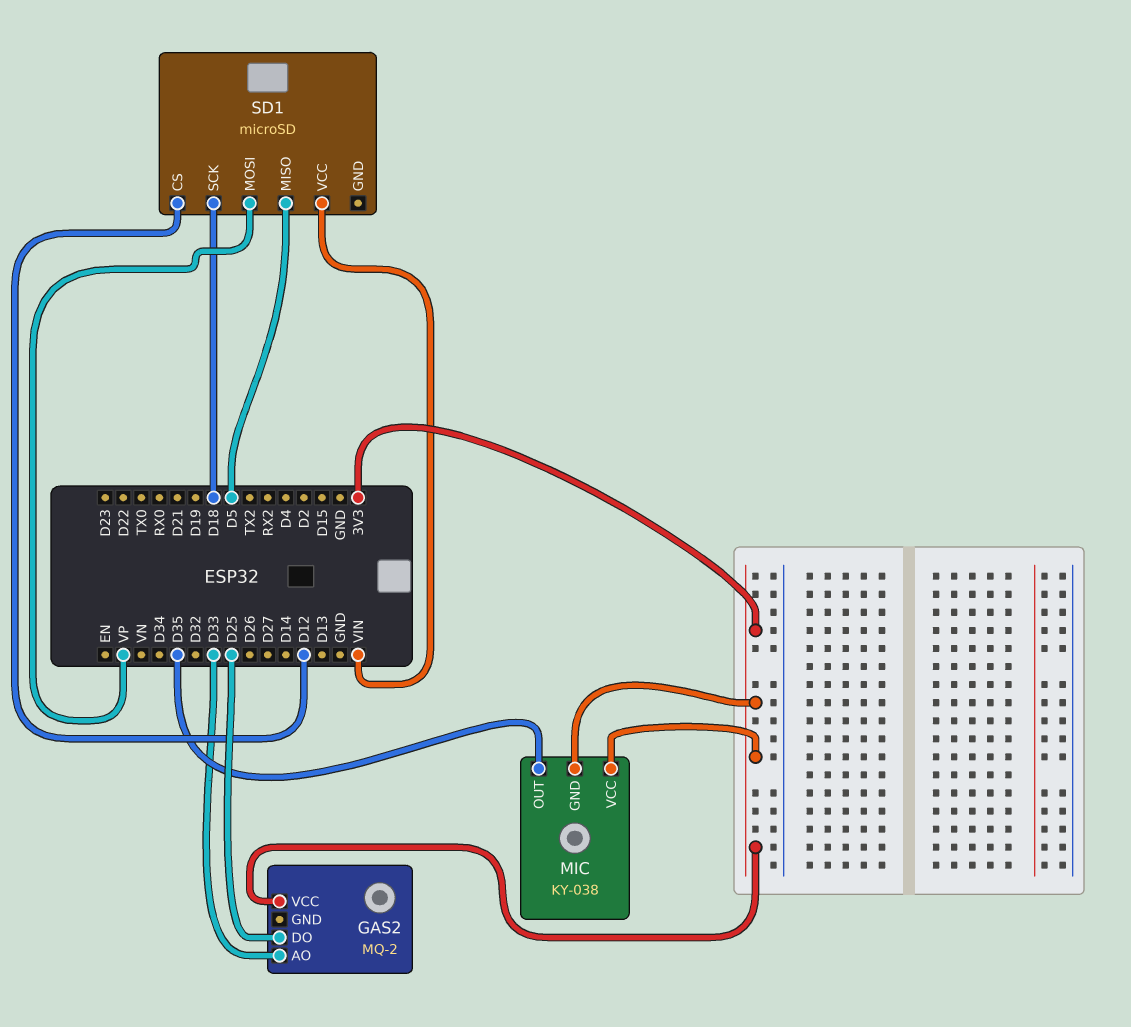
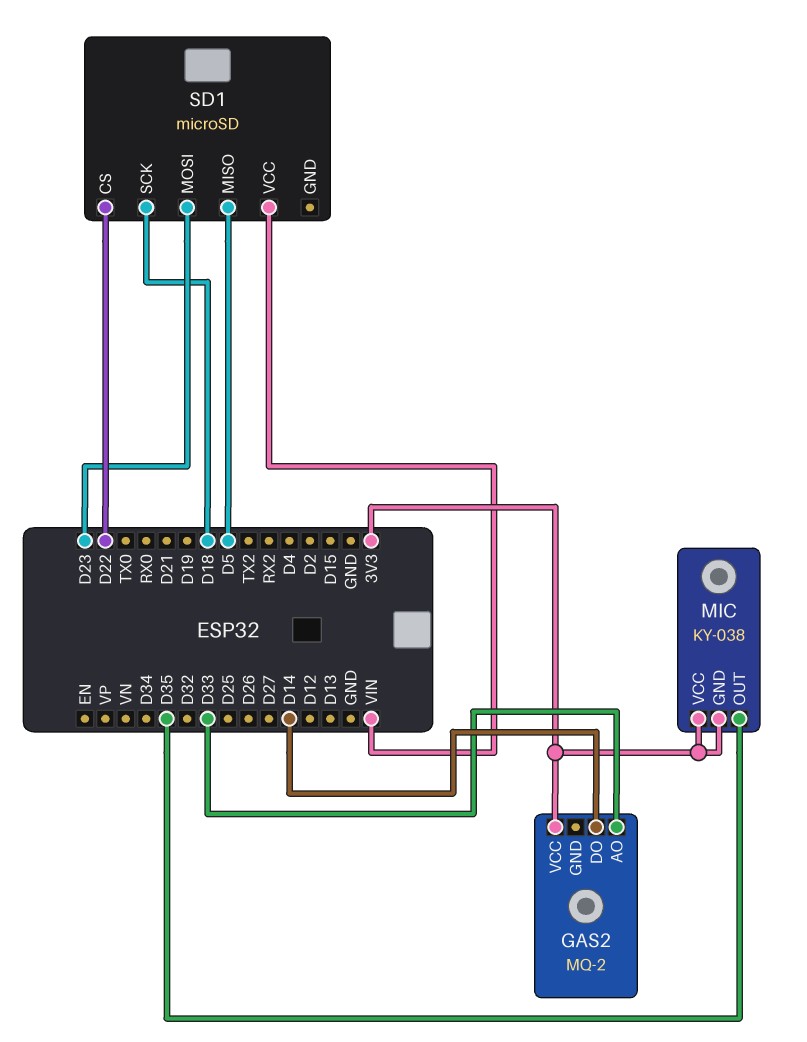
GAS2 pin DO: D25 -> D14
SD1 pin CS: D12 -> D22
SD1 pin MOSI: VP -> D23

